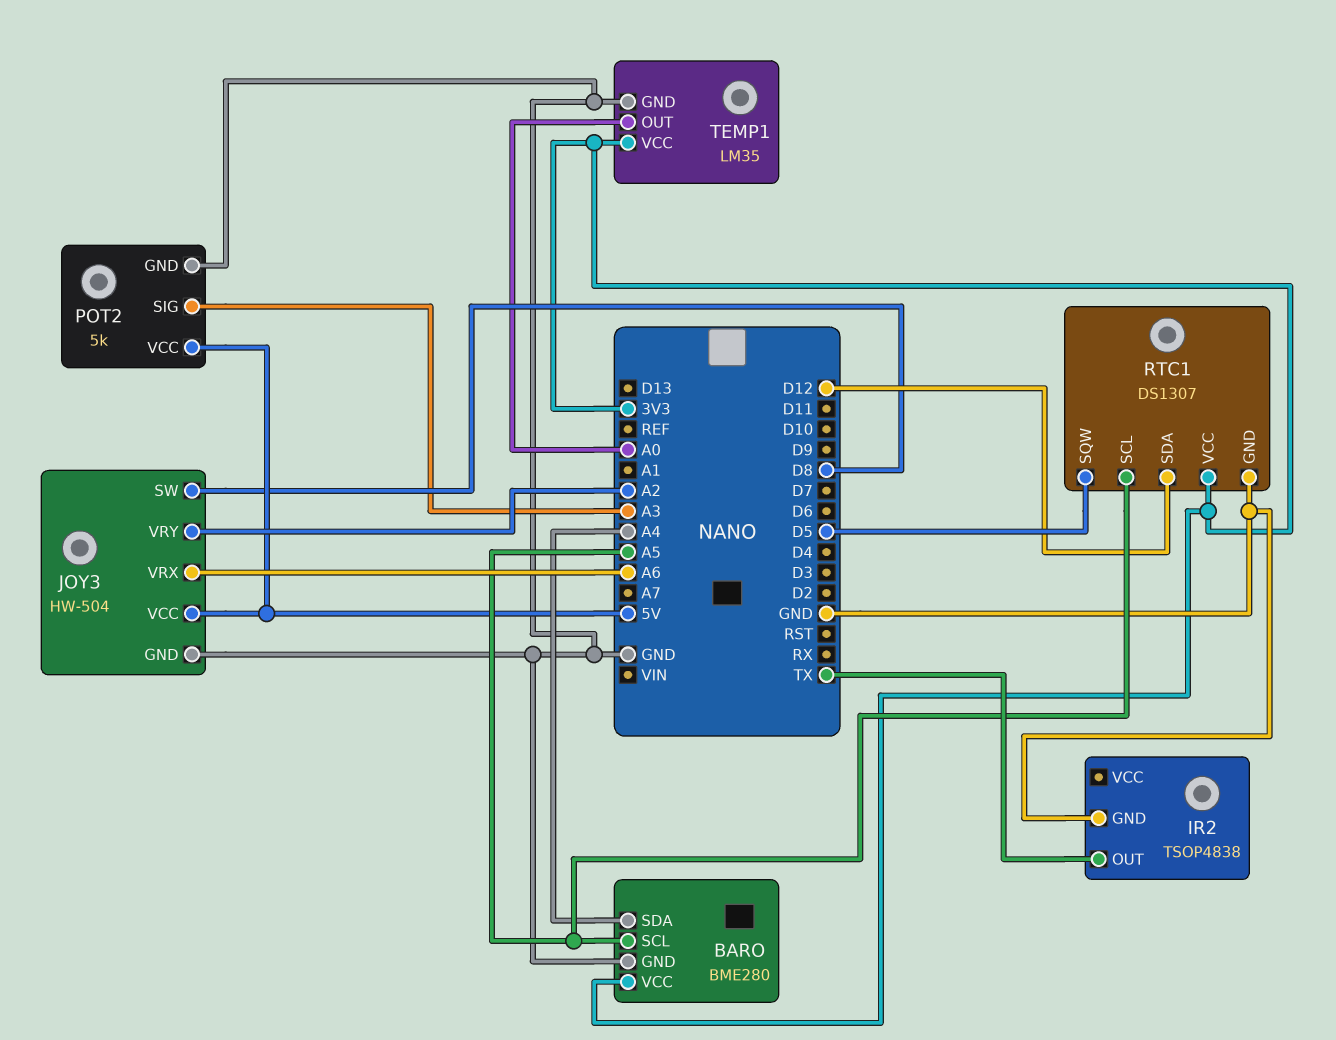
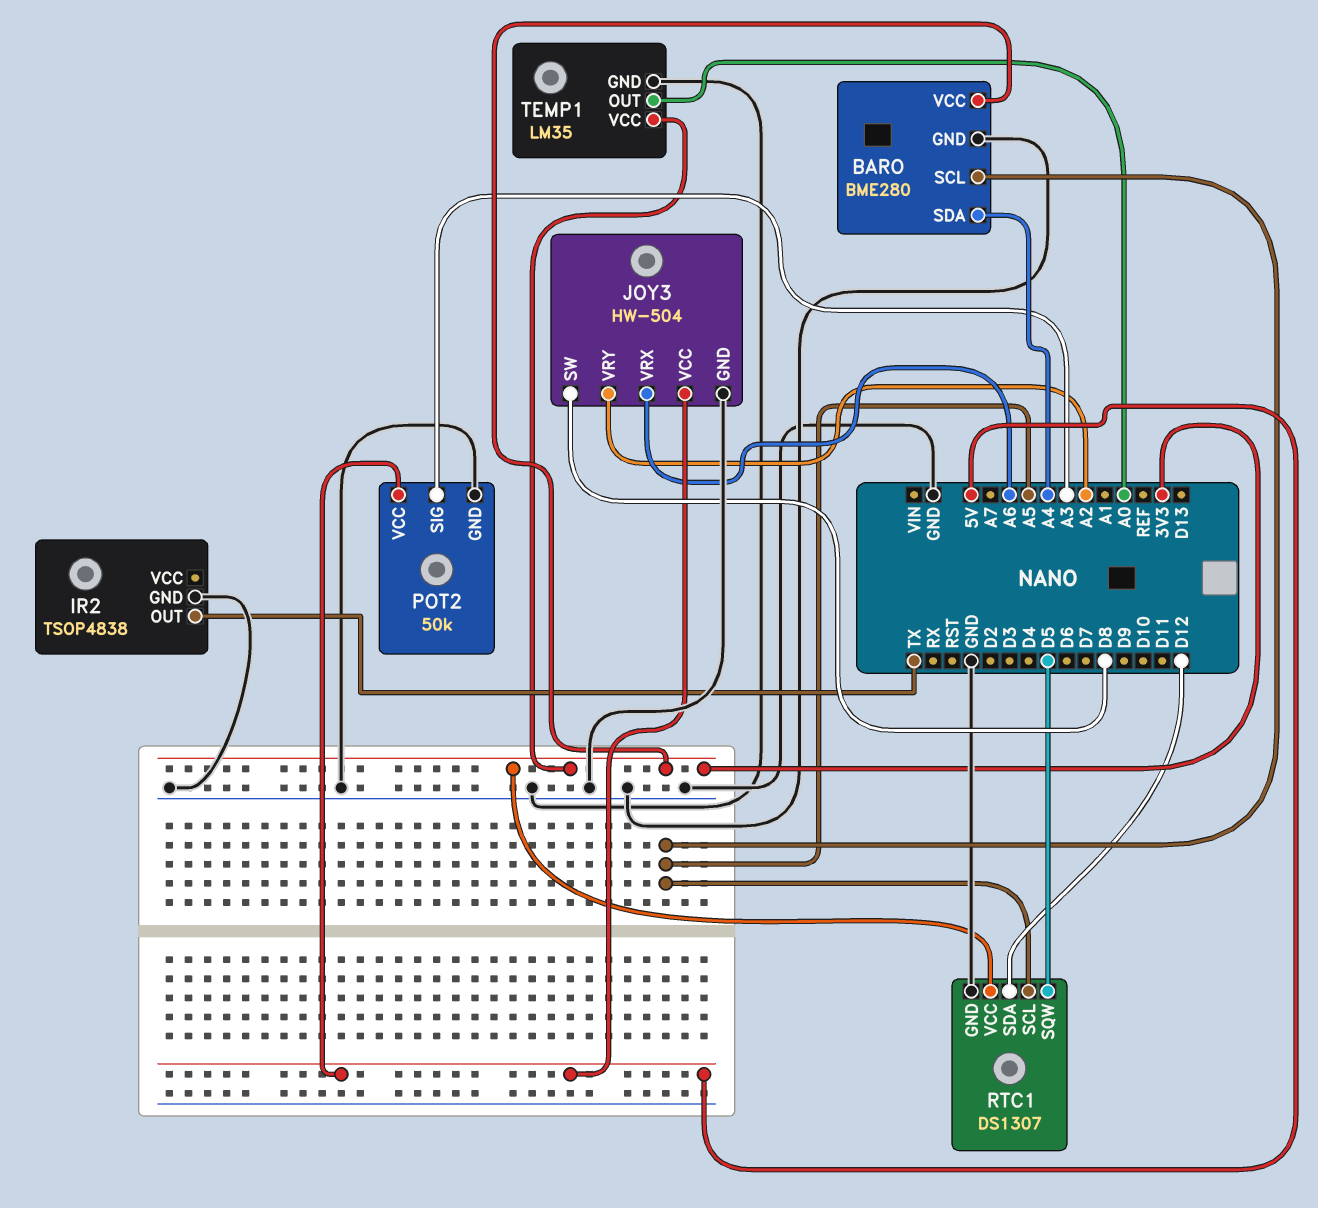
POT2: 5k -> 50k

